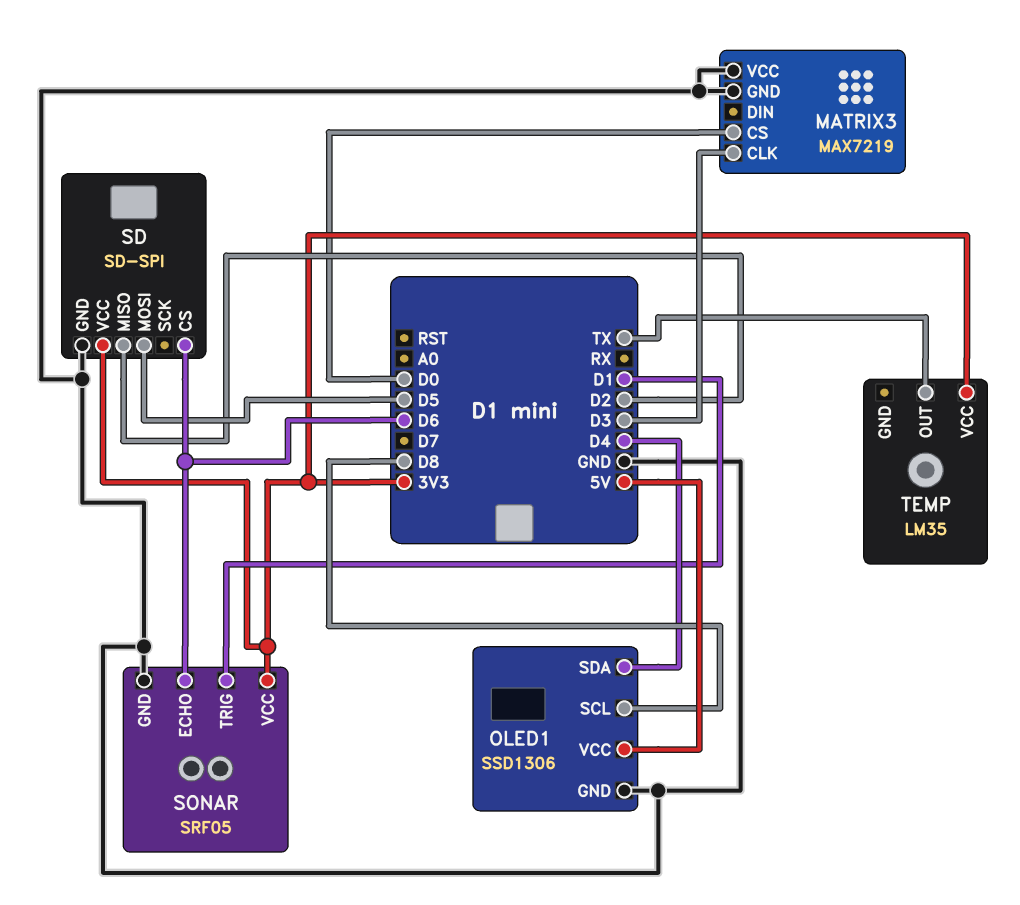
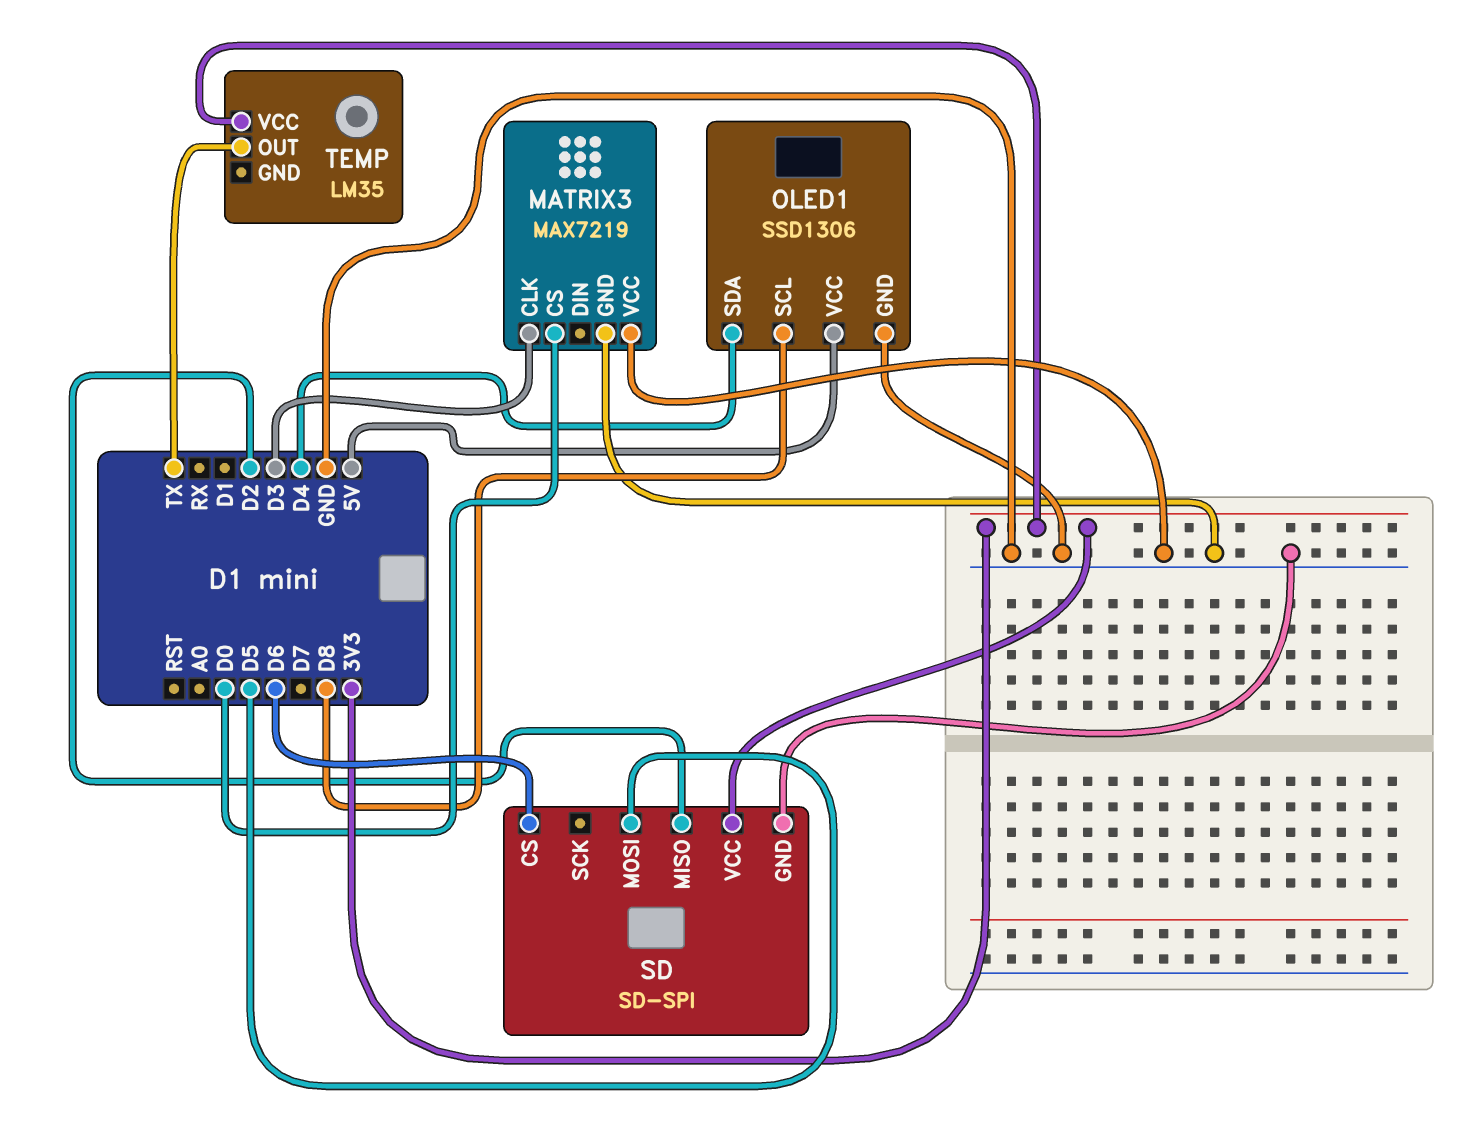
SONAR: SRF05 -> none
SONAR pin ECHO: D6 -> none
SONAR pin GND: GND -> none
SONAR pin TRIG: D1 -> none
SONAR pin VCC: 3V3 -> none

